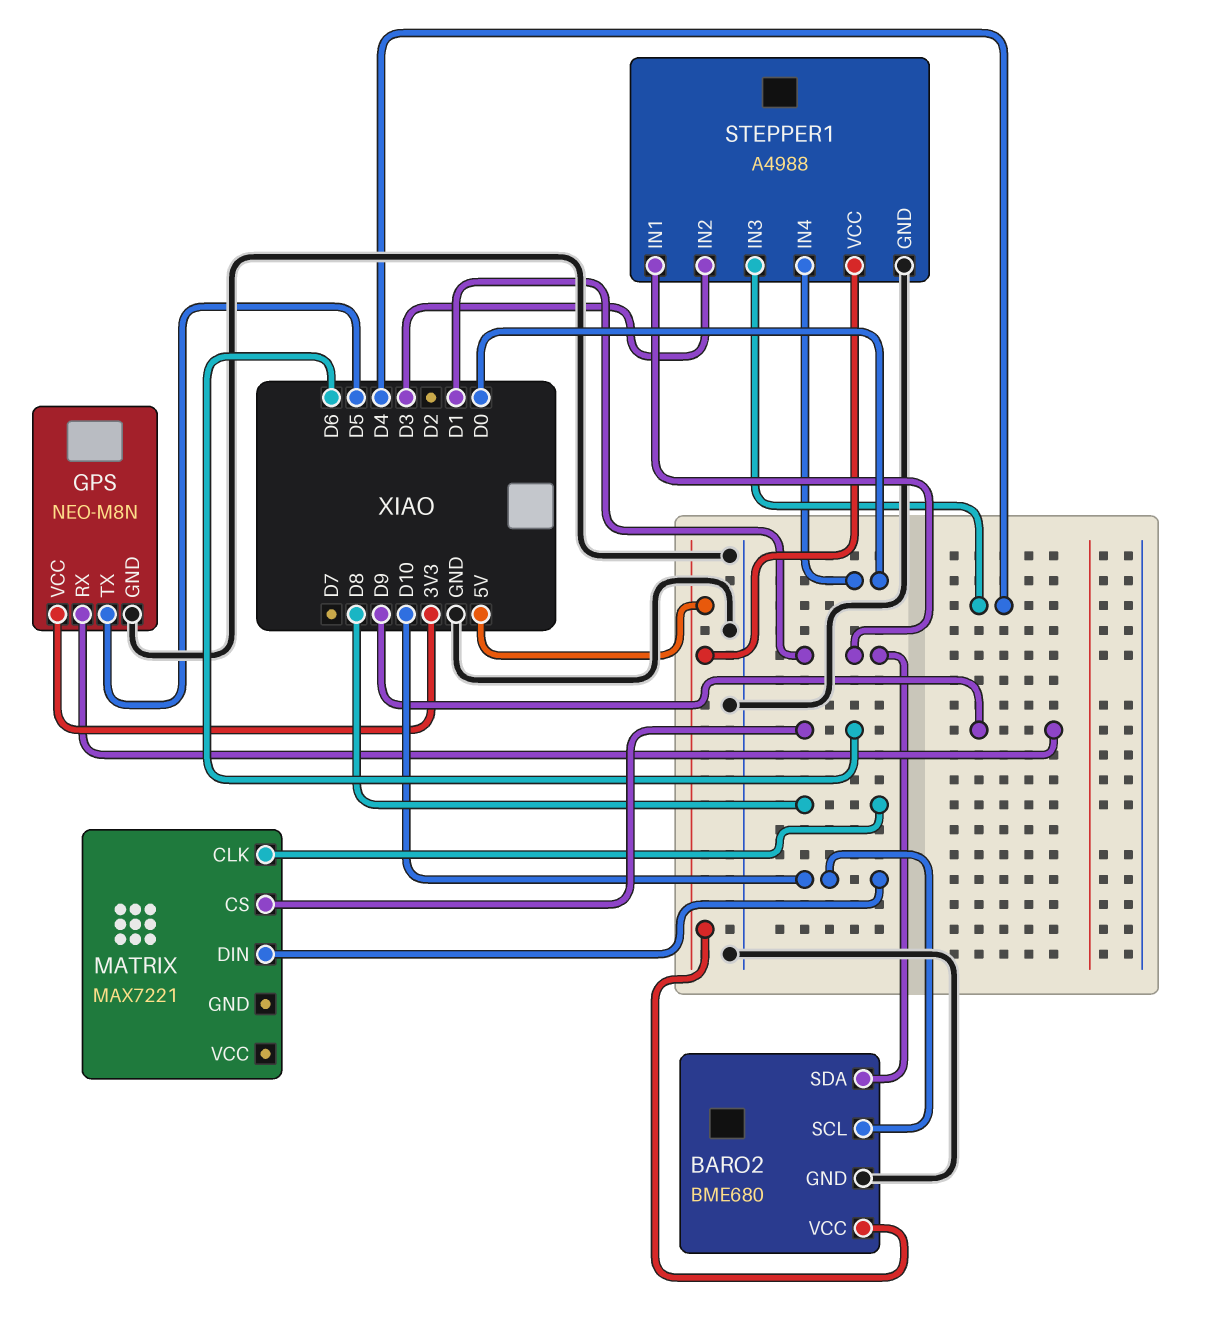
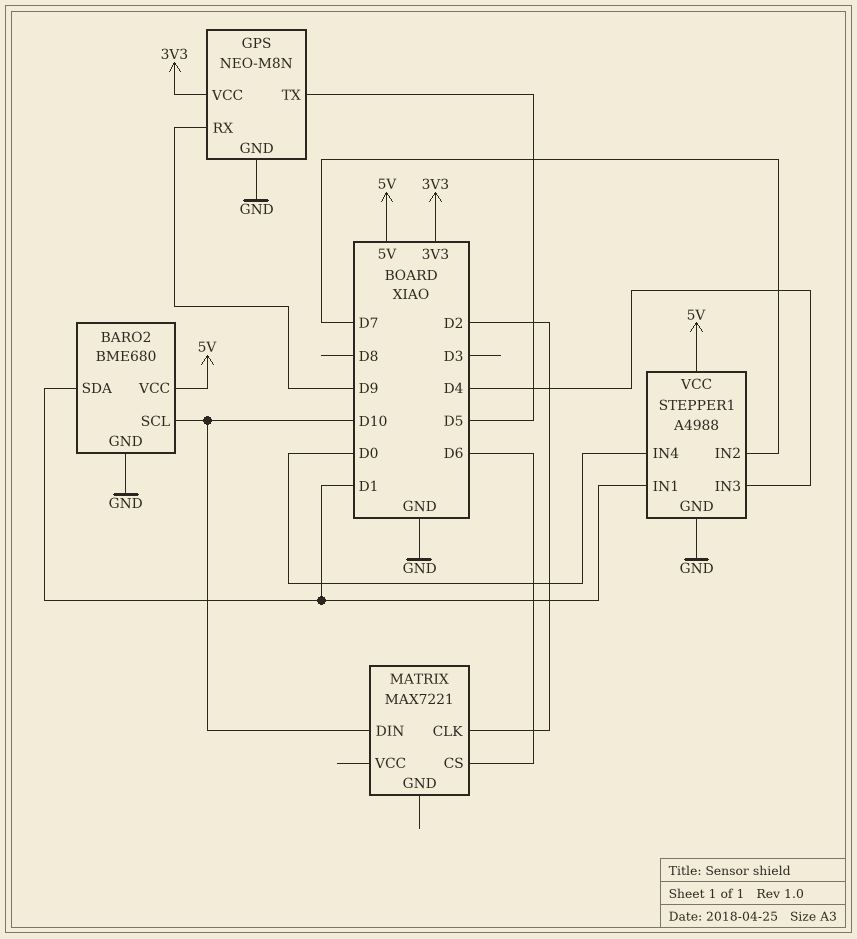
MATRIX pin CLK: D8 -> D2
STEPPER1 pin IN2: D3 -> D7

